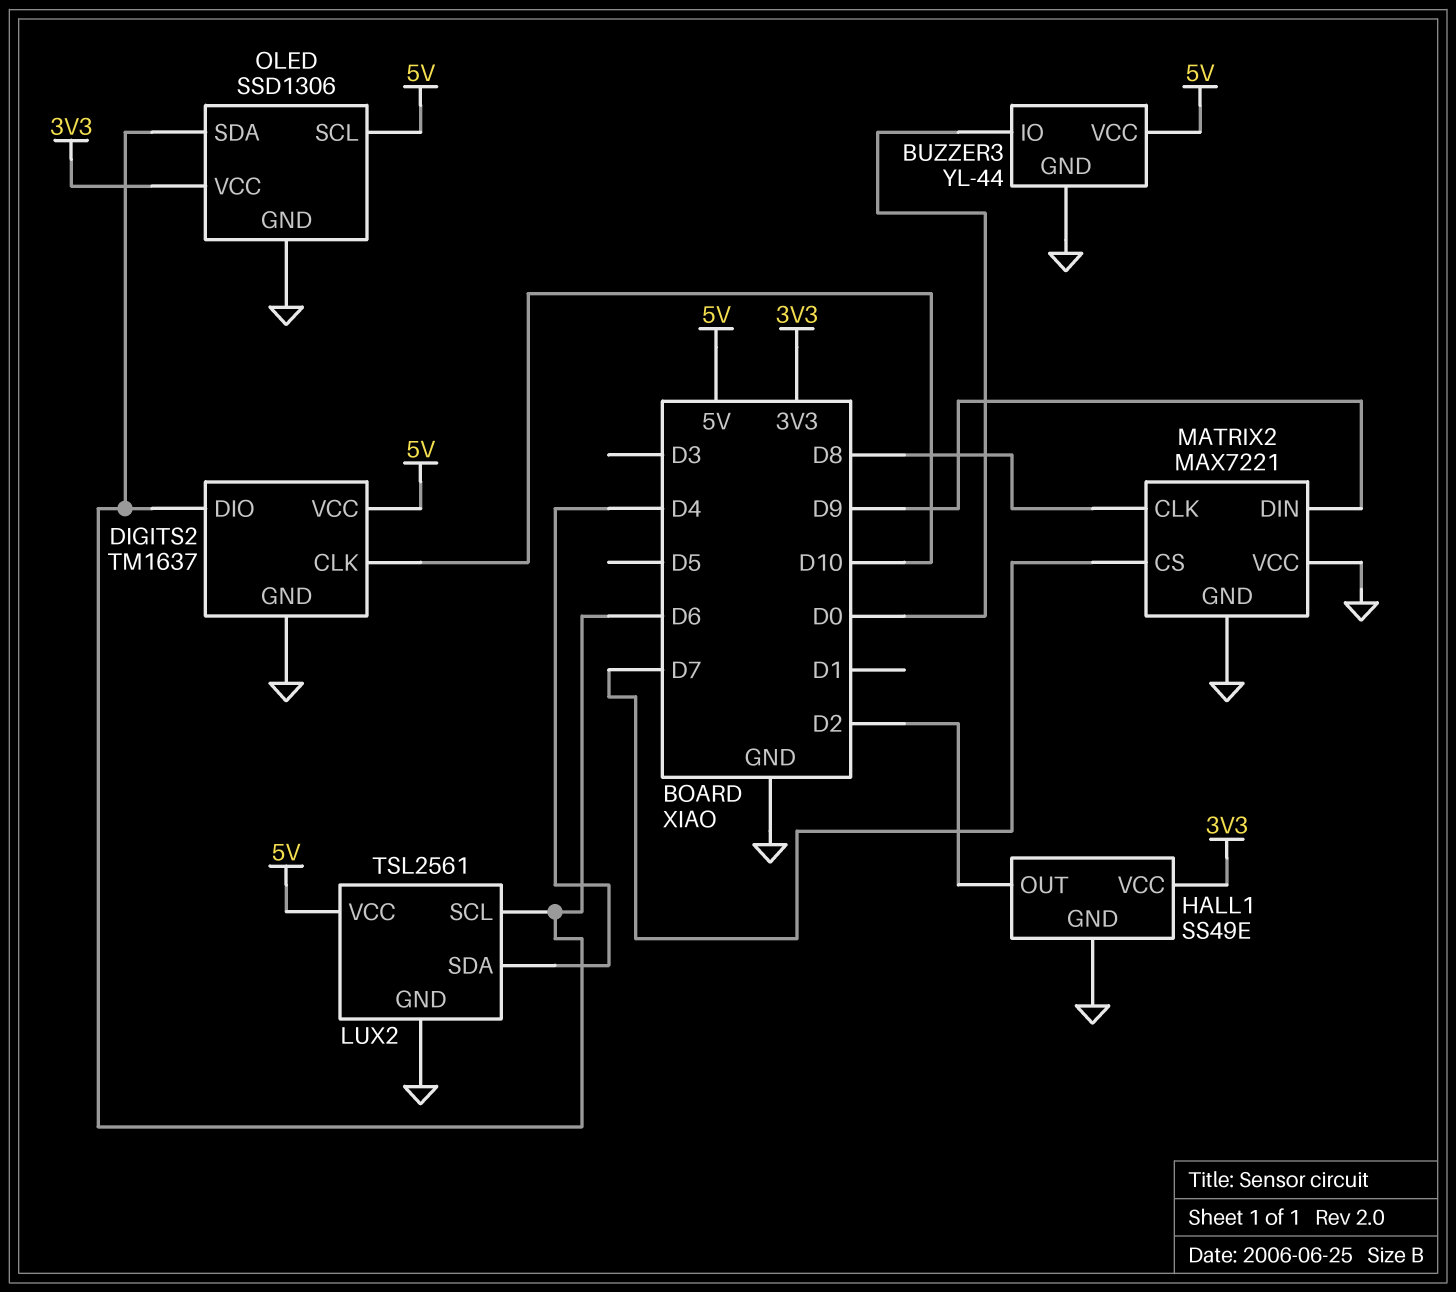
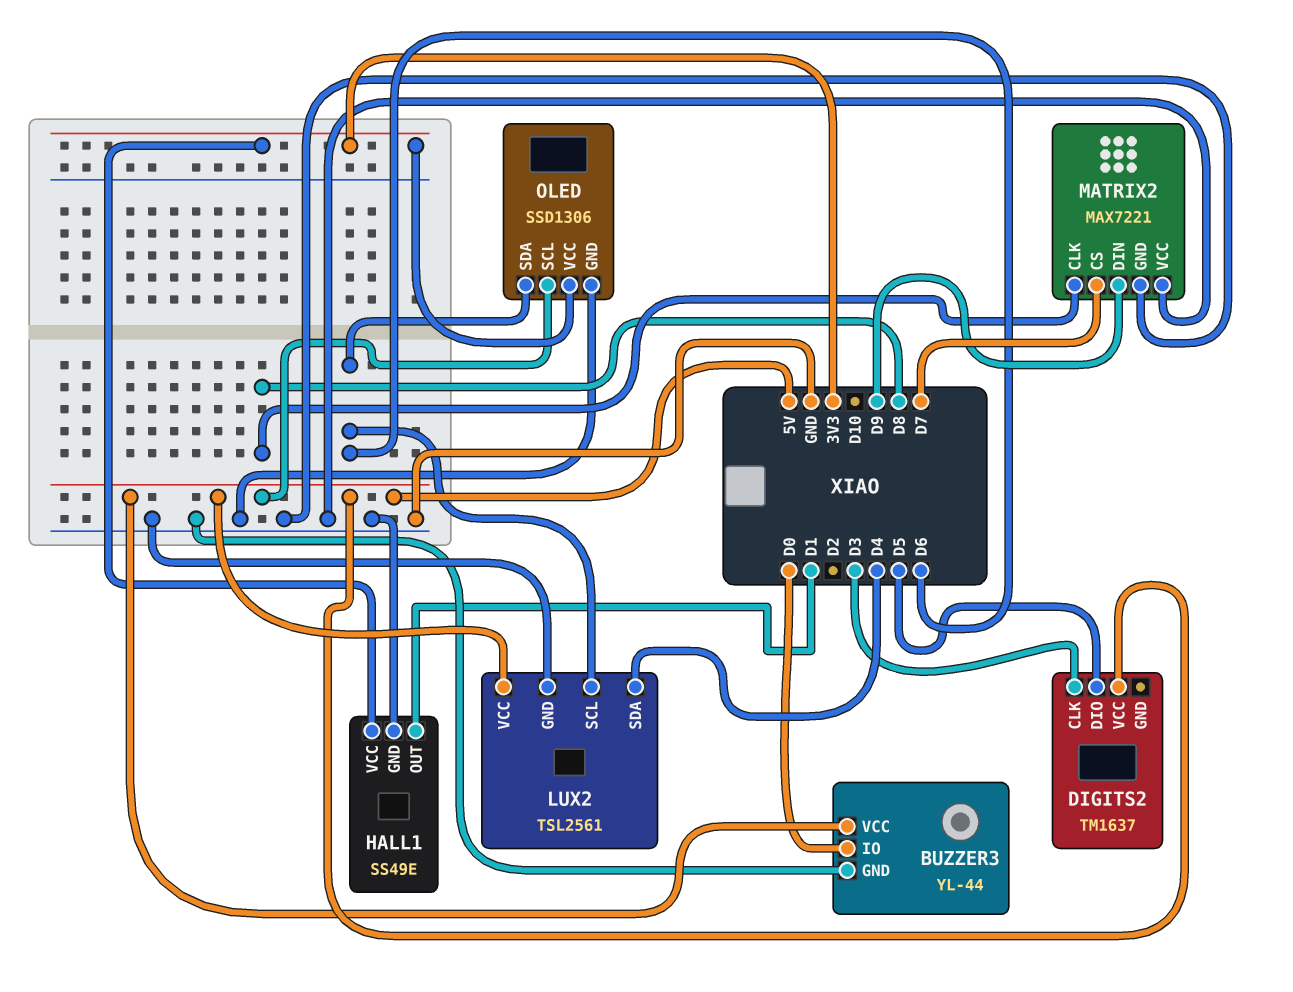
DIGITS2 pin CLK: D10 -> D3
DIGITS2 pin DIO: D6 -> D5
DIGITS2 pin GND: GND -> none
HALL1 pin OUT: D2 -> D1

